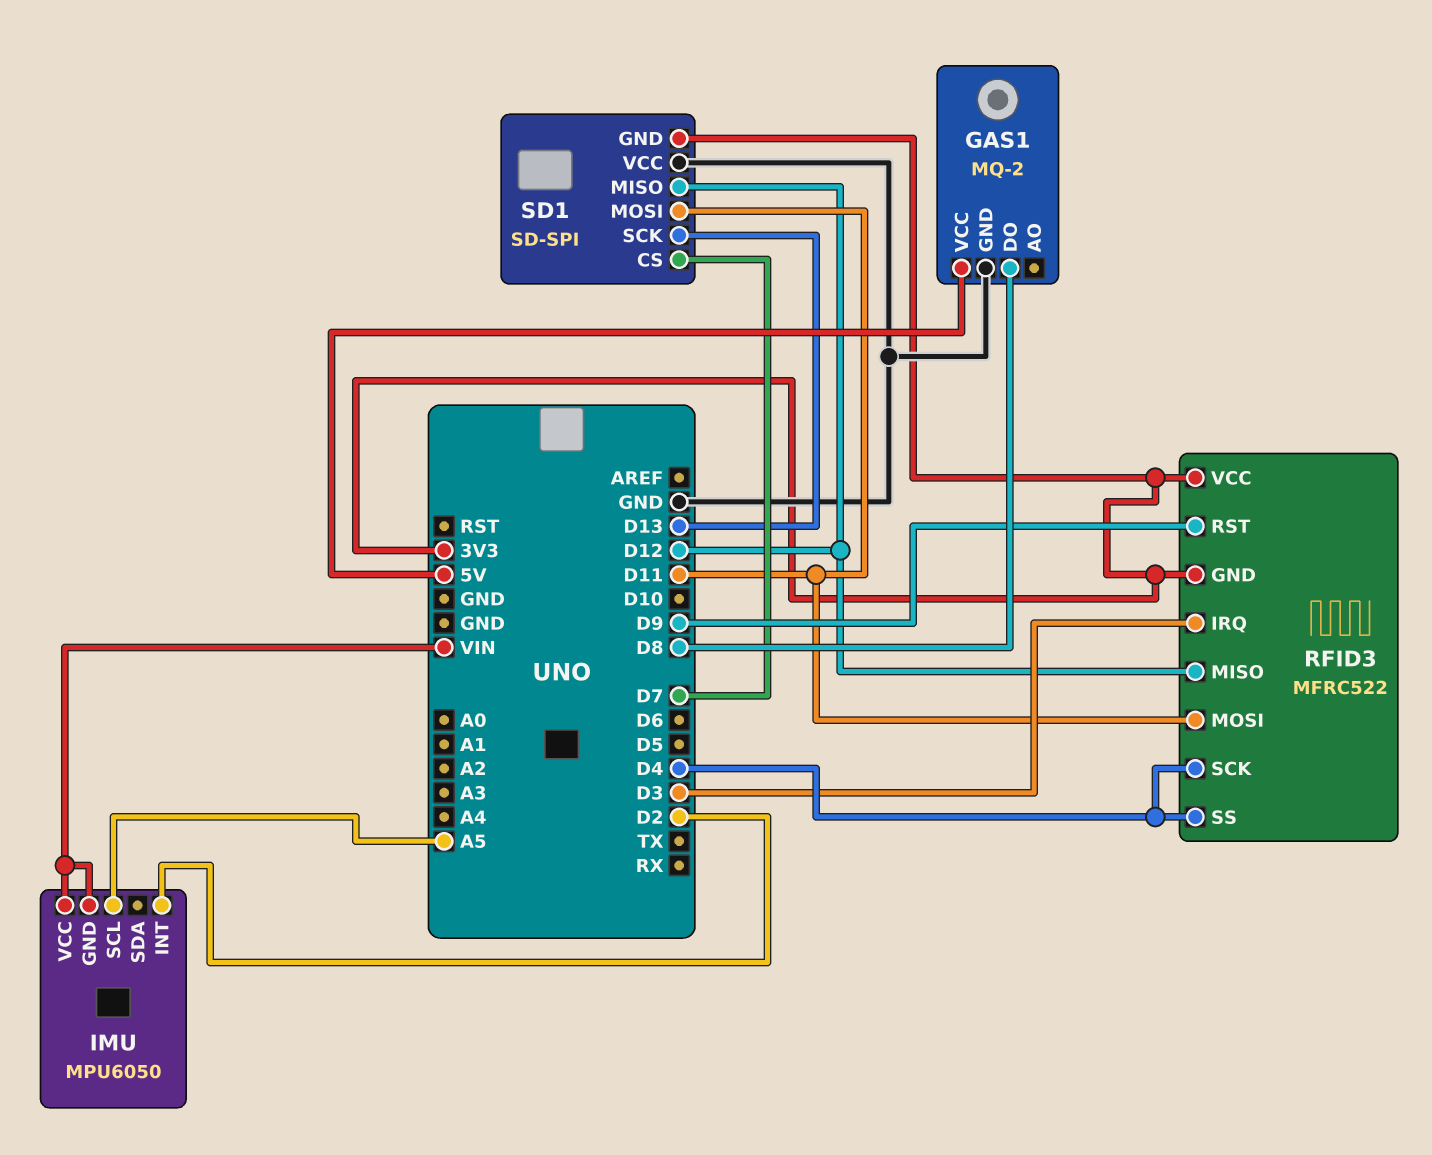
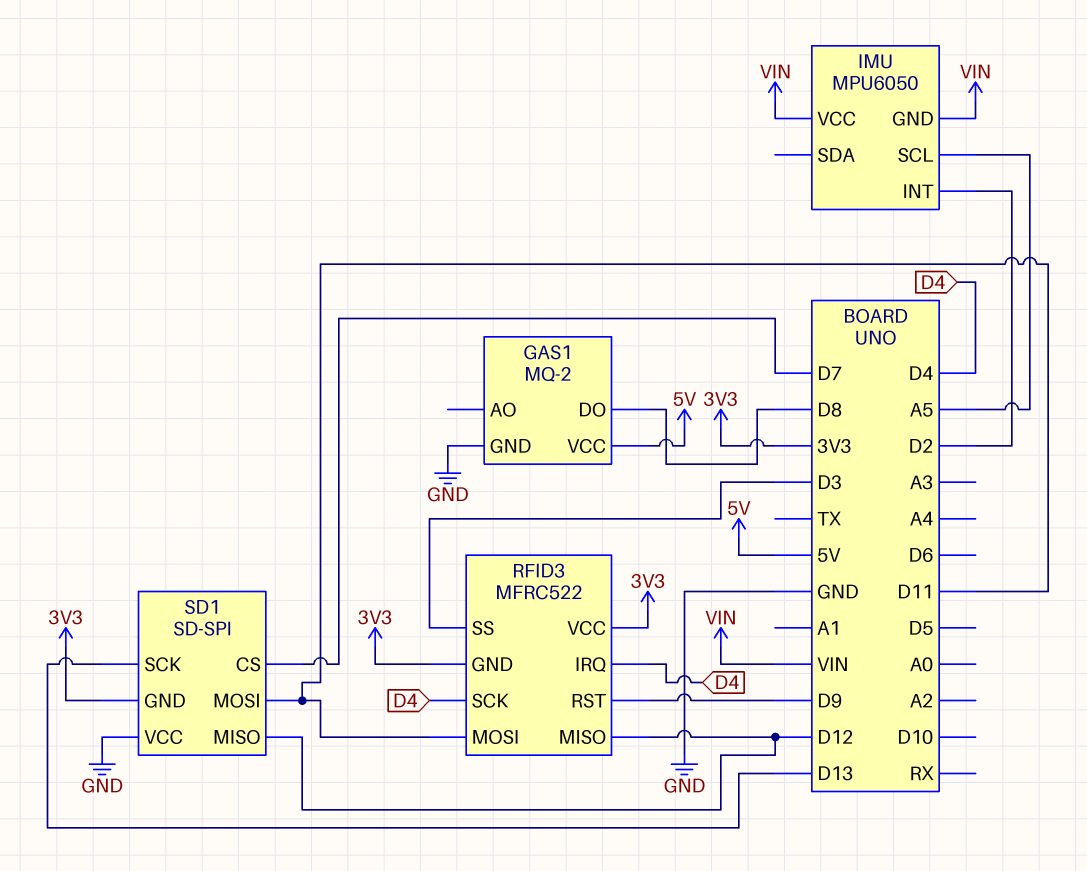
RFID3 pin IRQ: D3 -> D4
RFID3 pin SS: D4 -> D3

